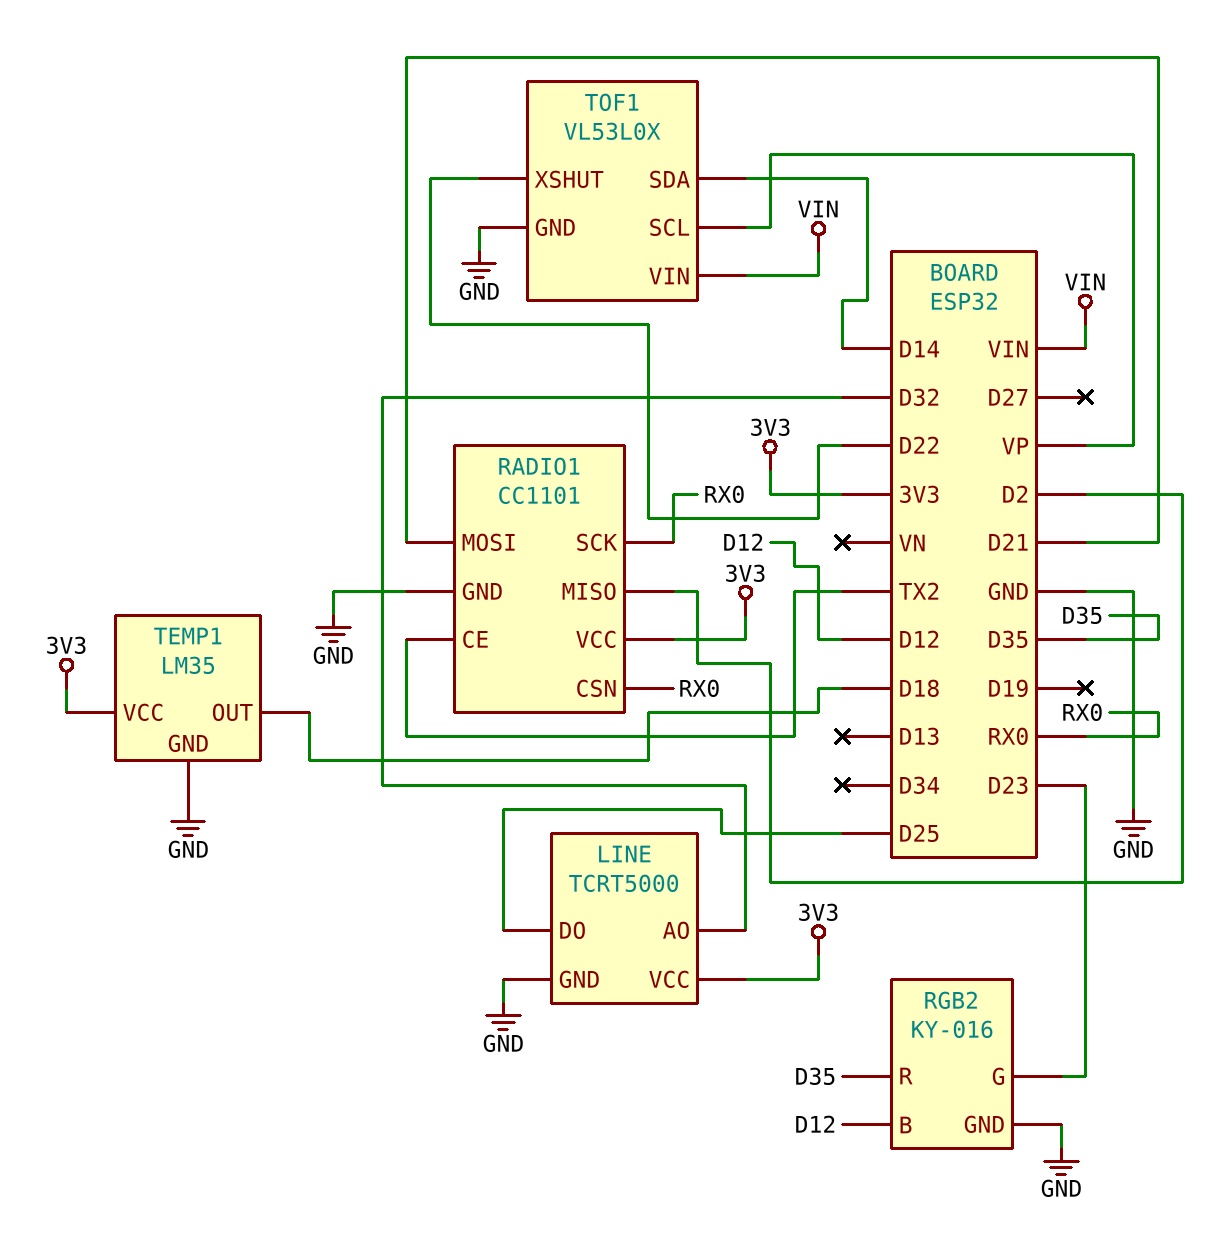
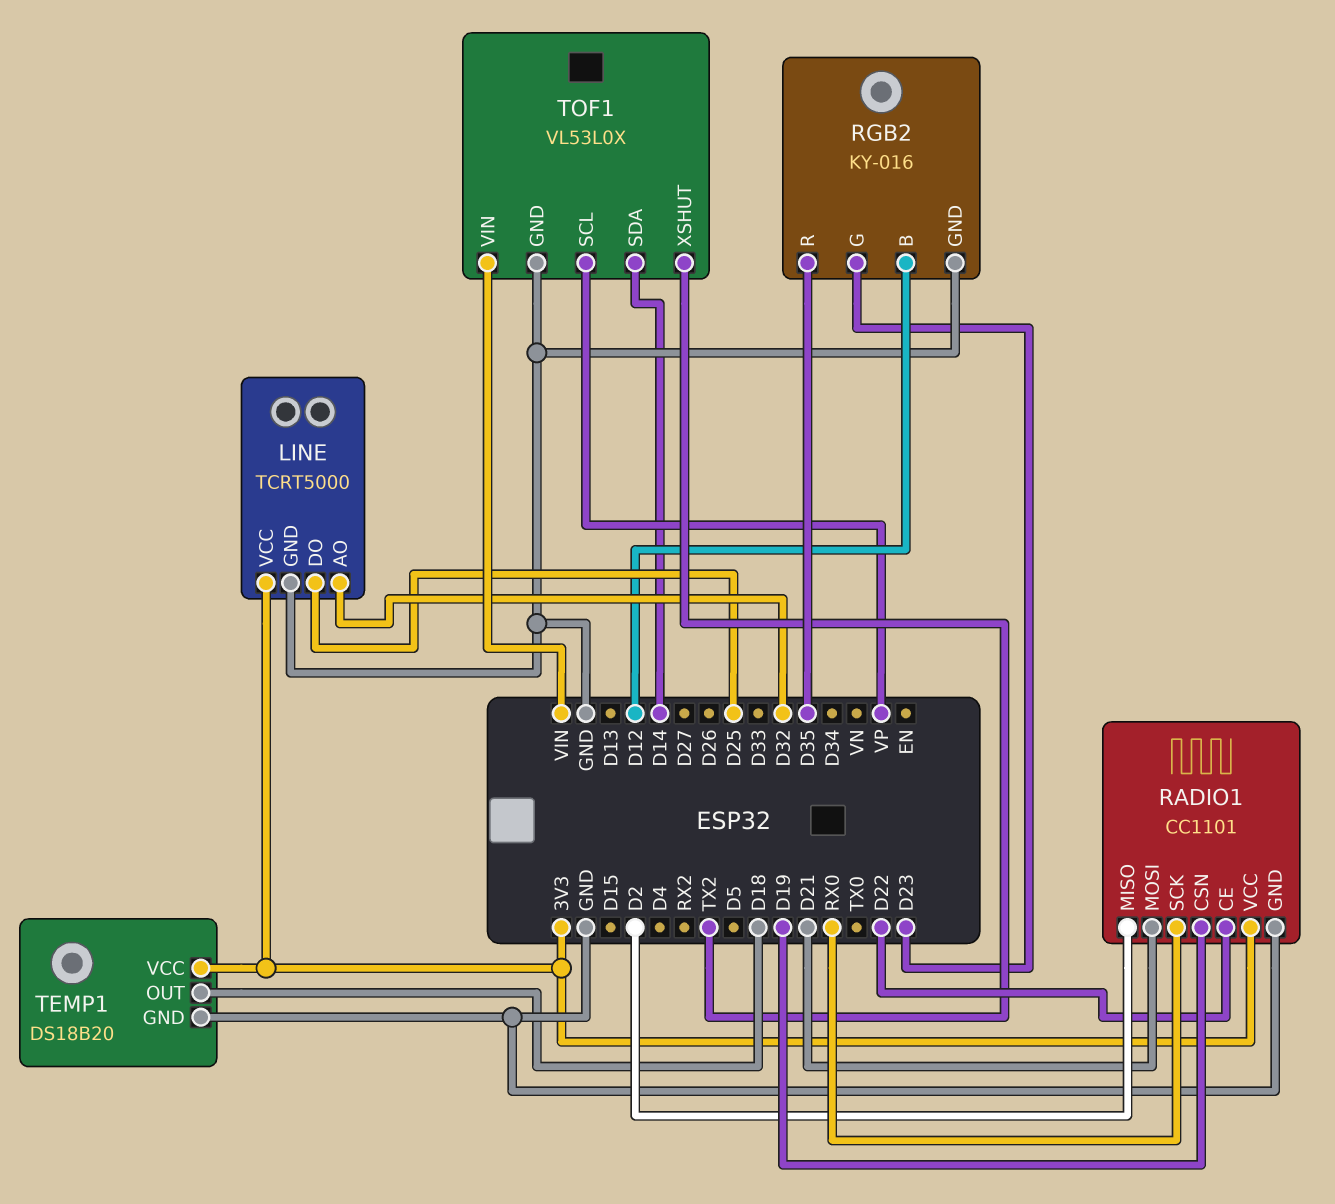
RADIO1 pin CE: TX2 -> D22
RADIO1 pin CSN: RX0 -> D19
TEMP1: LM35 -> DS18B20
TOF1 pin XSHUT: D22 -> TX2

